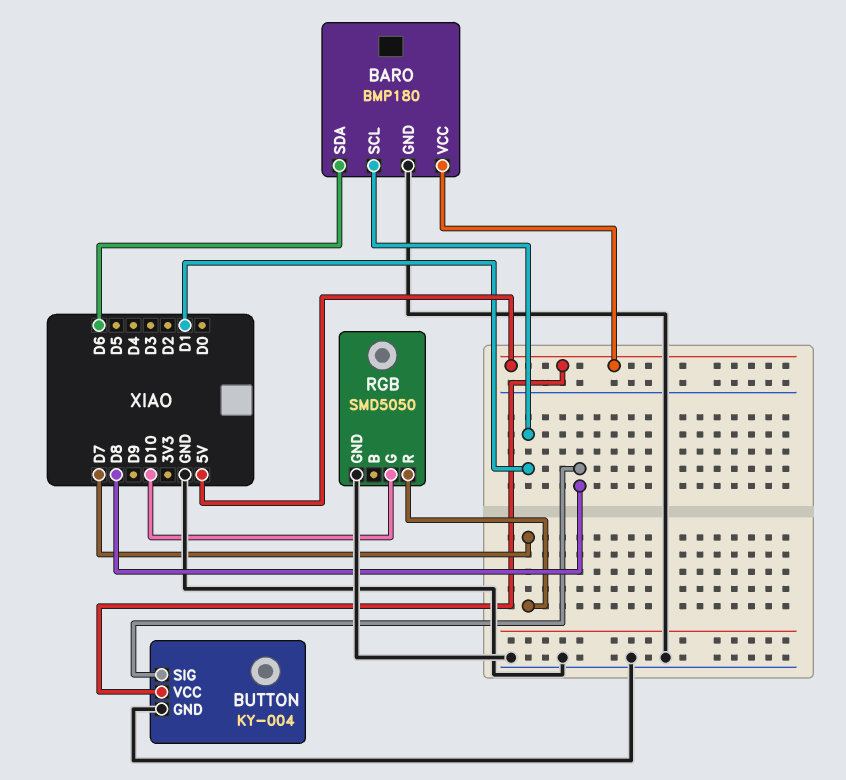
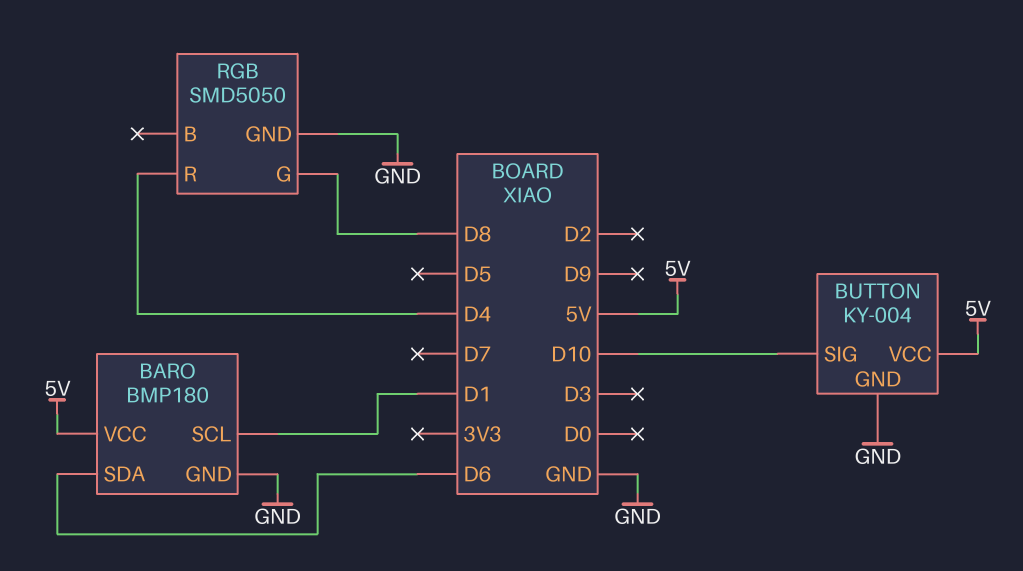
BUTTON pin SIG: D8 -> D10
RGB pin G: D10 -> D8
RGB pin R: D7 -> D4

